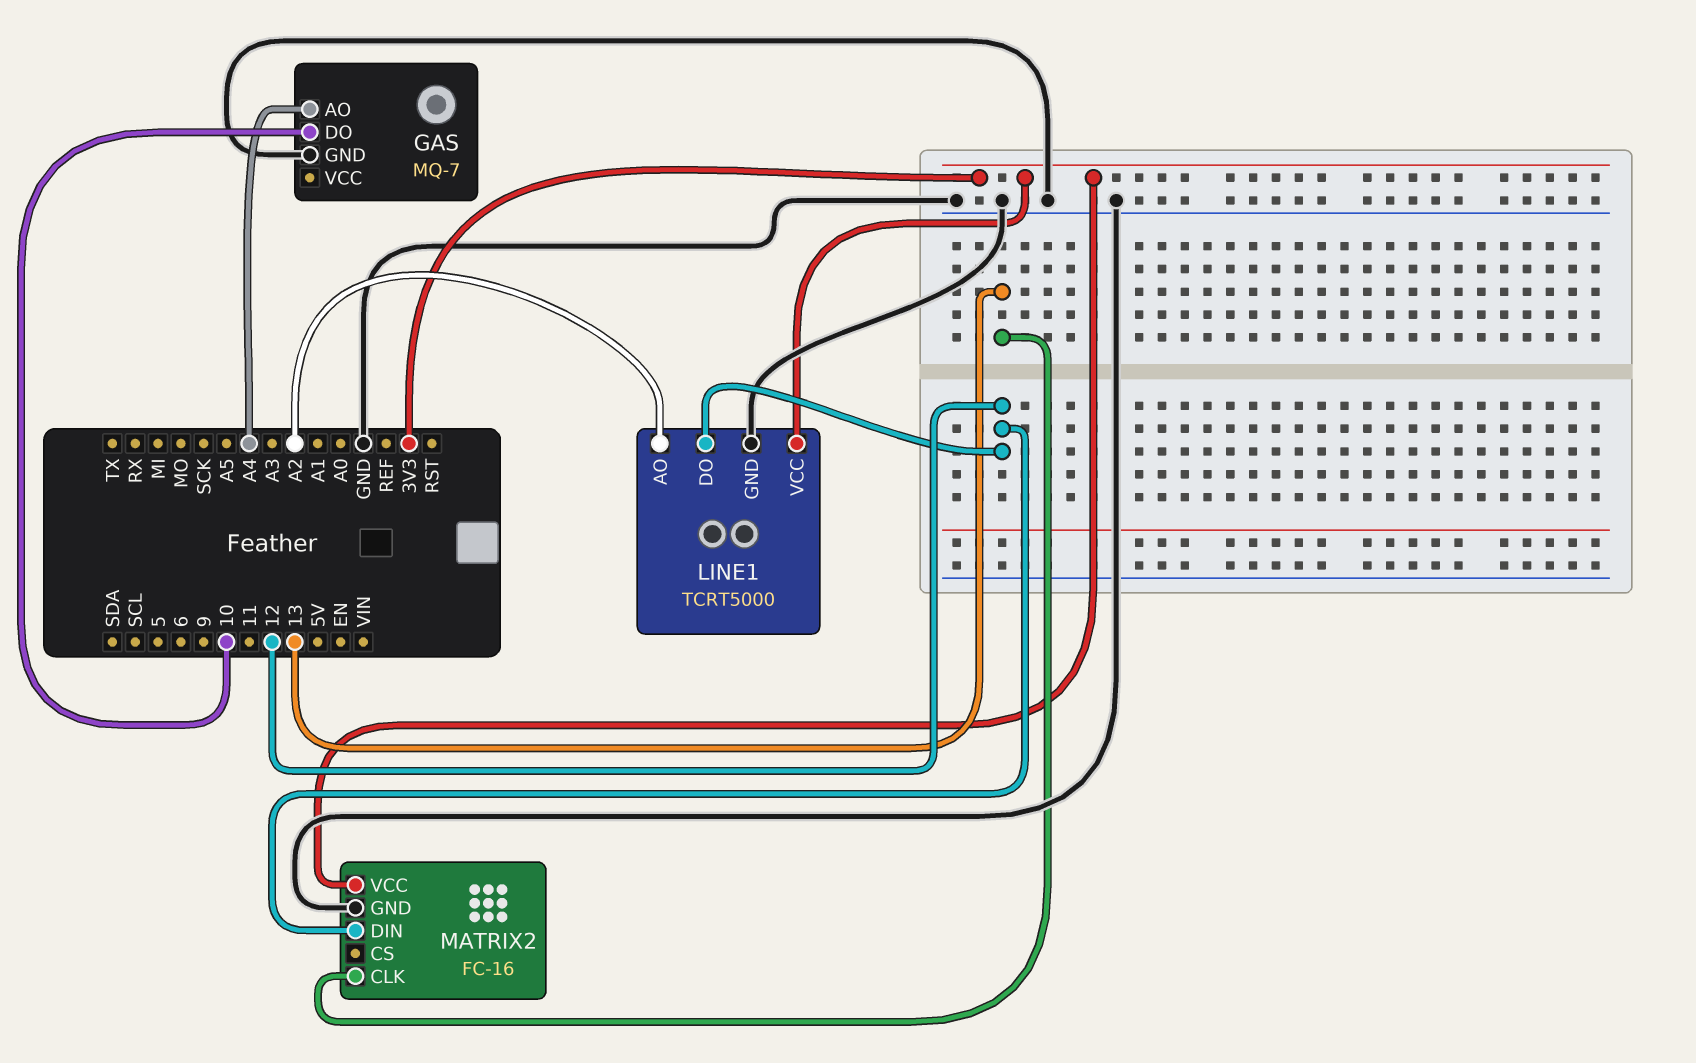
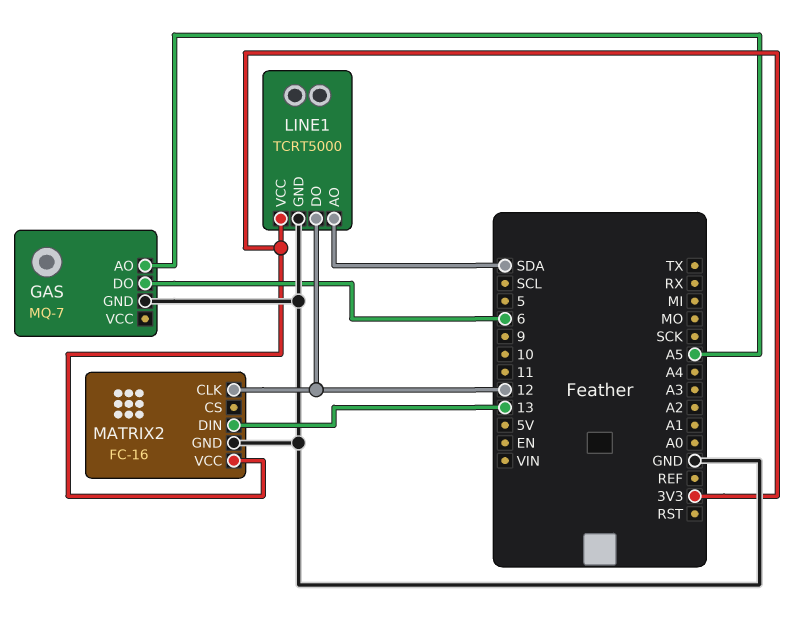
GAS pin AO: A4 -> A5
GAS pin DO: 10 -> 6
LINE1 pin AO: A2 -> SDA
MATRIX2 pin CLK: 13 -> 12
MATRIX2 pin DIN: 12 -> 13

